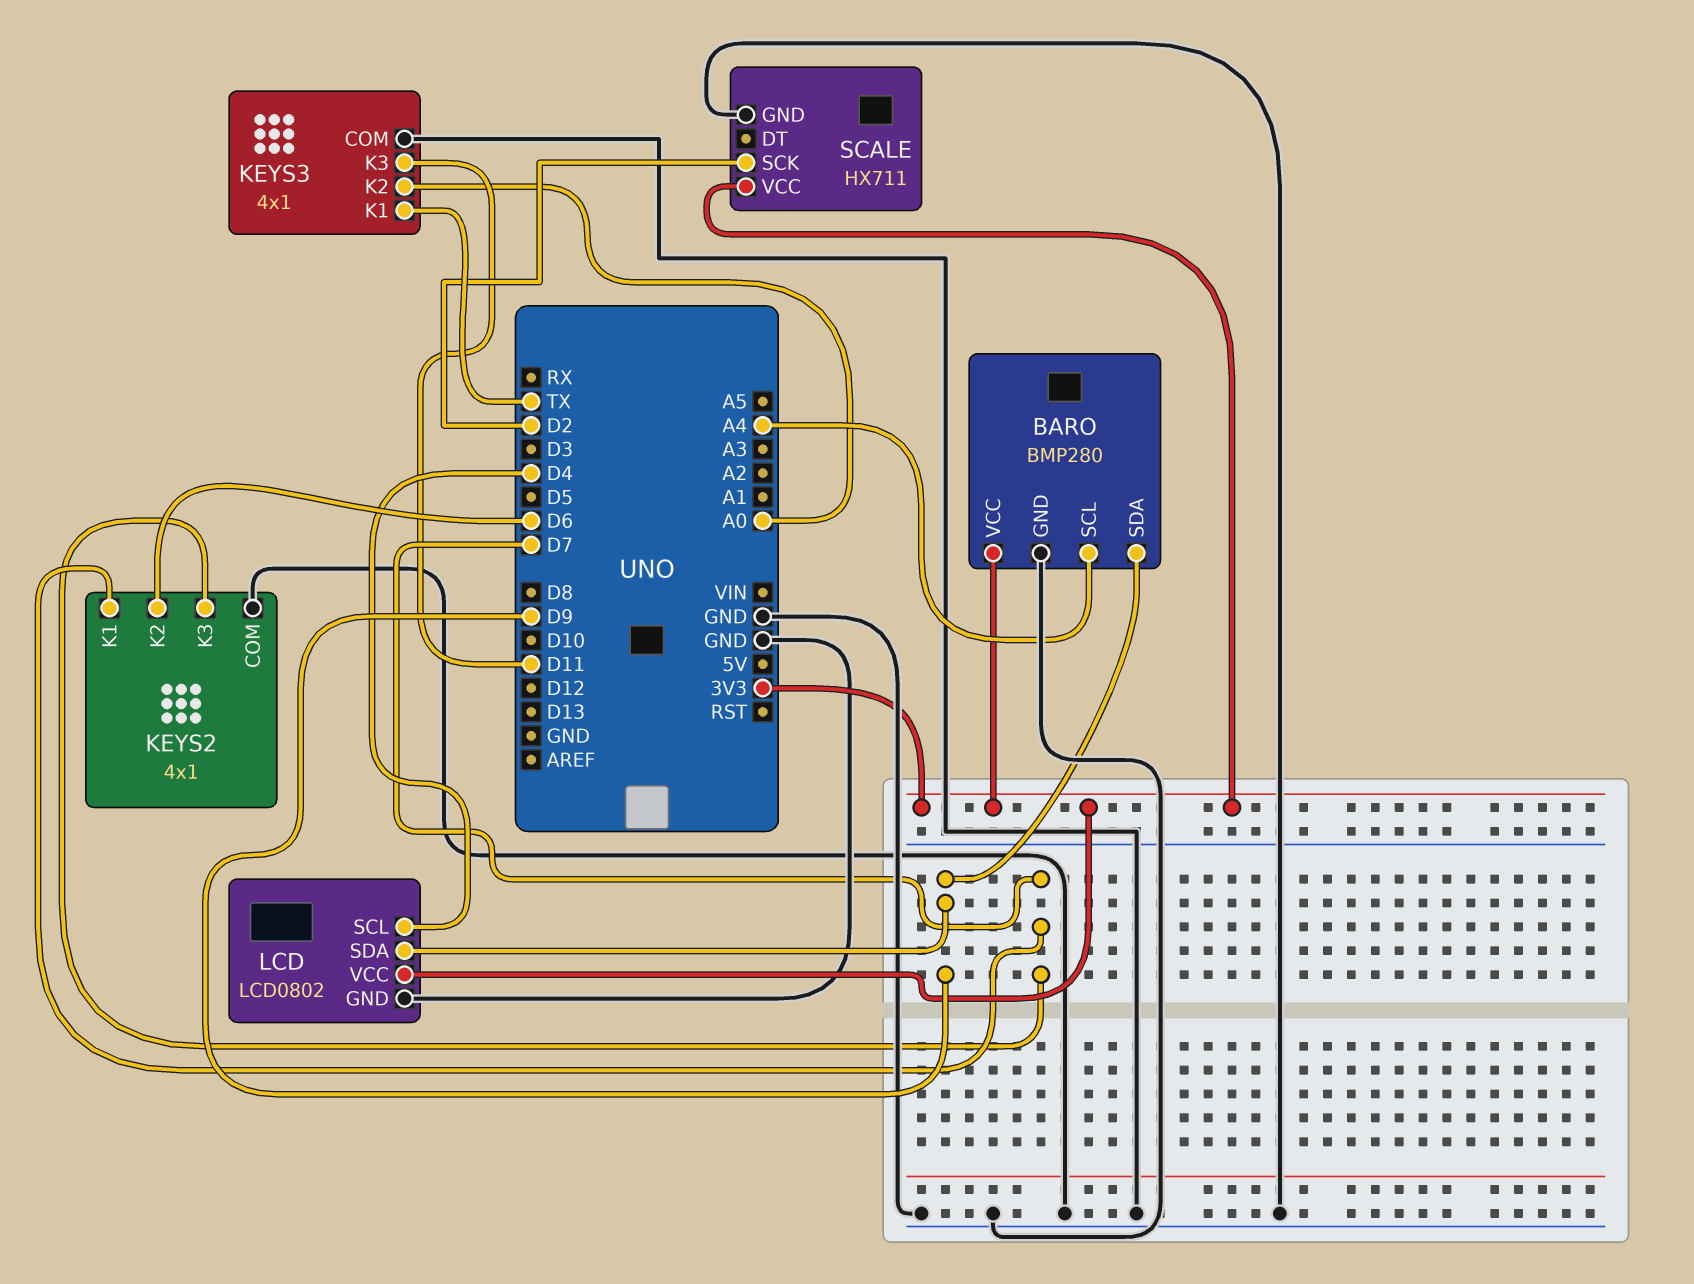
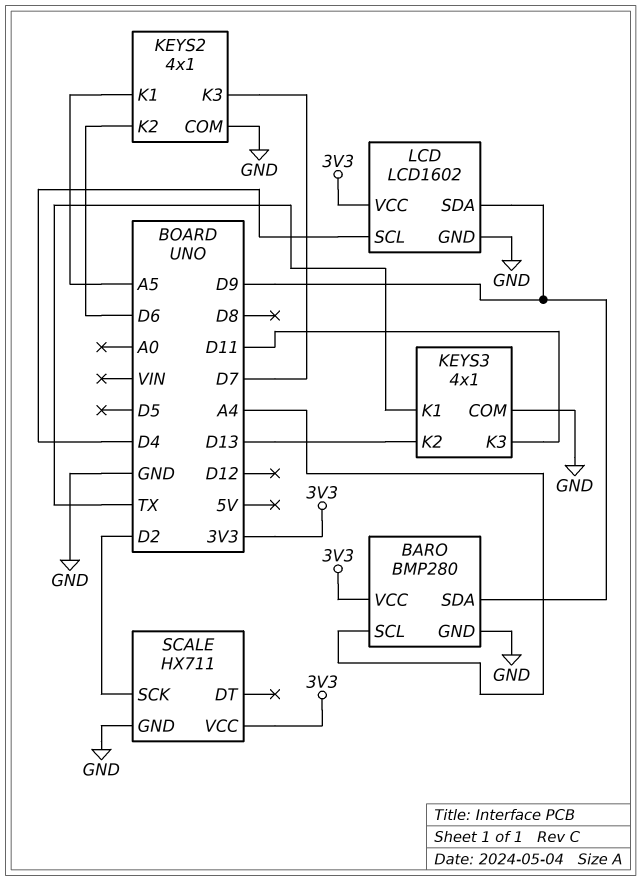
KEYS2 pin K1: D7 -> A5
KEYS3 pin K2: A0 -> D13
LCD: LCD0802 -> LCD1602

